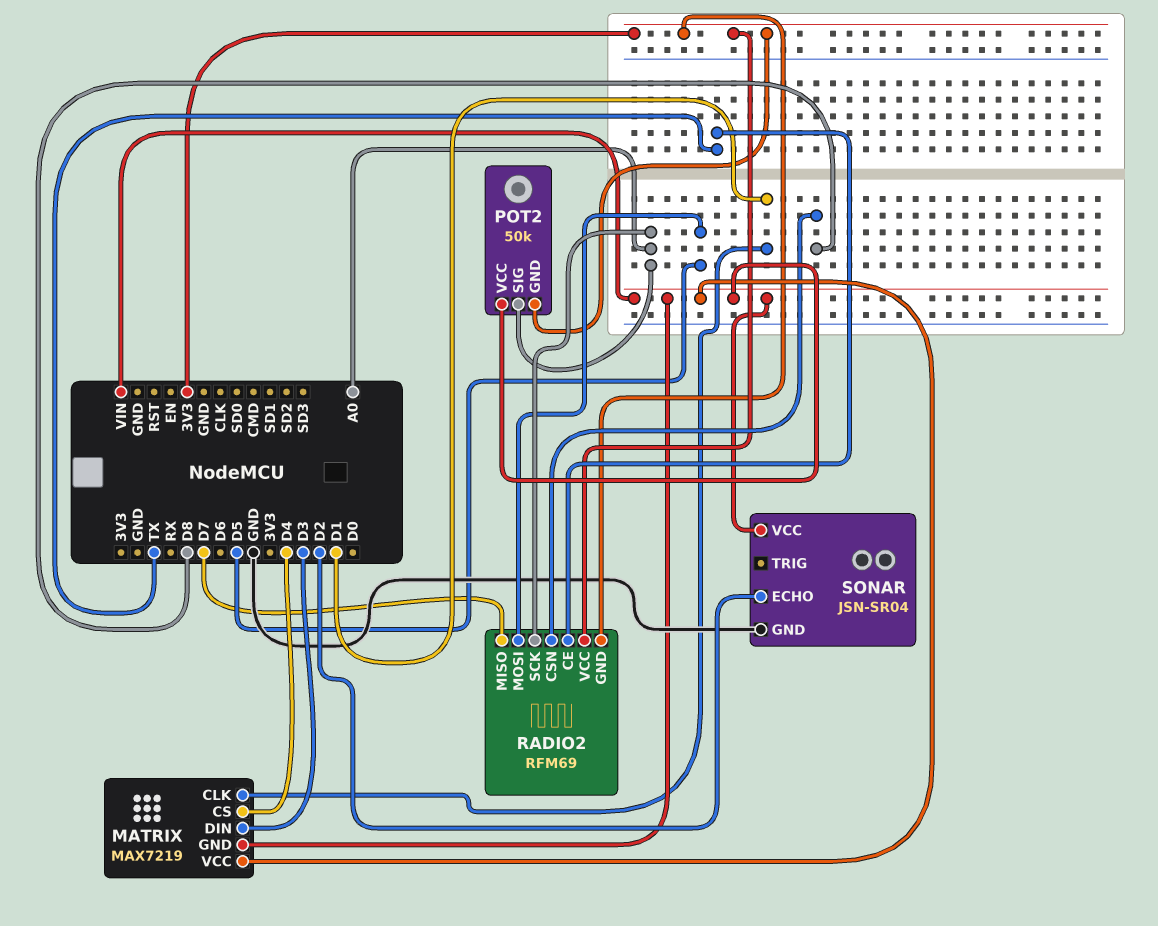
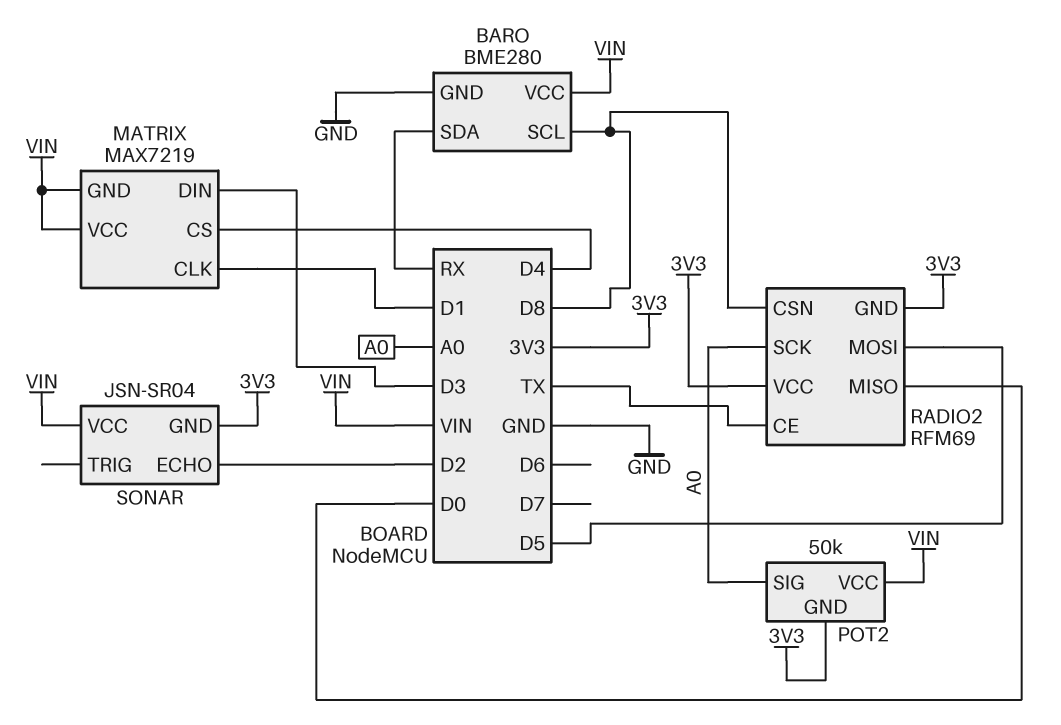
BARO: none -> BME280
BARO pin GND: none -> GND
BARO pin SCL: none -> D8
BARO pin SDA: none -> RX
BARO pin VCC: none -> VIN
RADIO2 pin MISO: D7 -> D0
SONAR pin GND: GND -> 3V3

